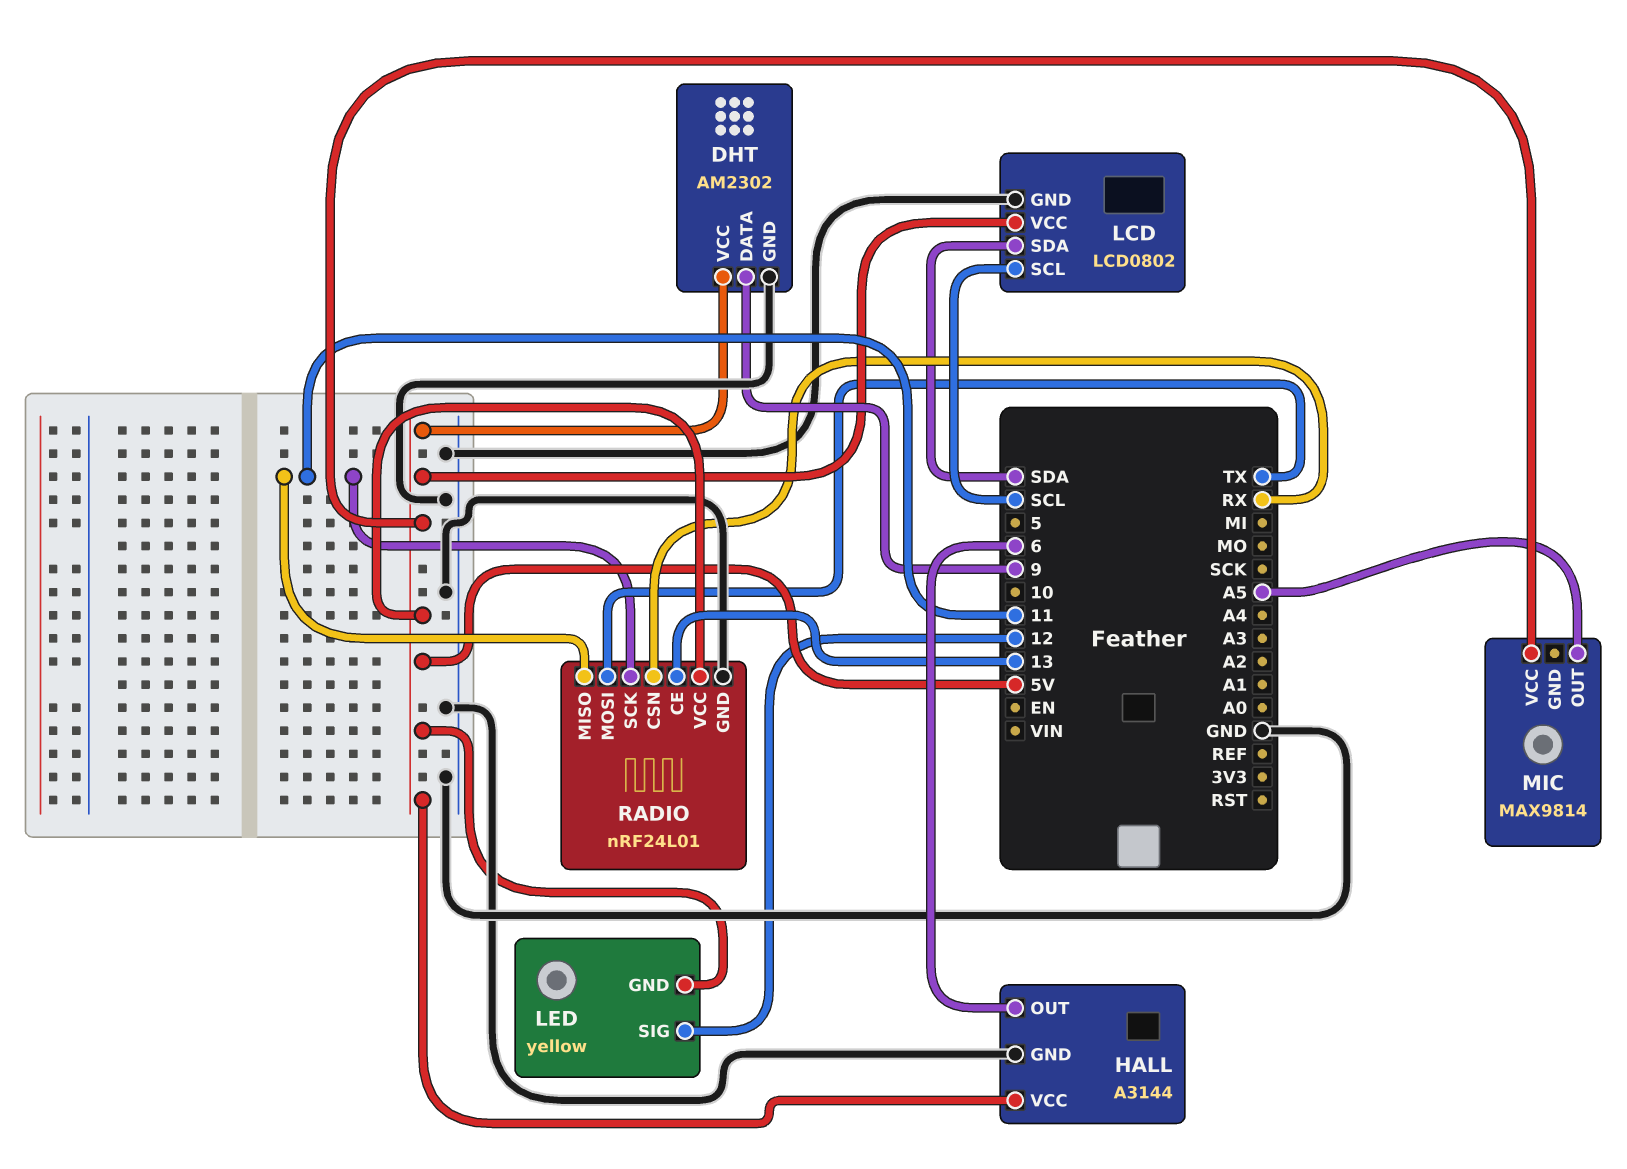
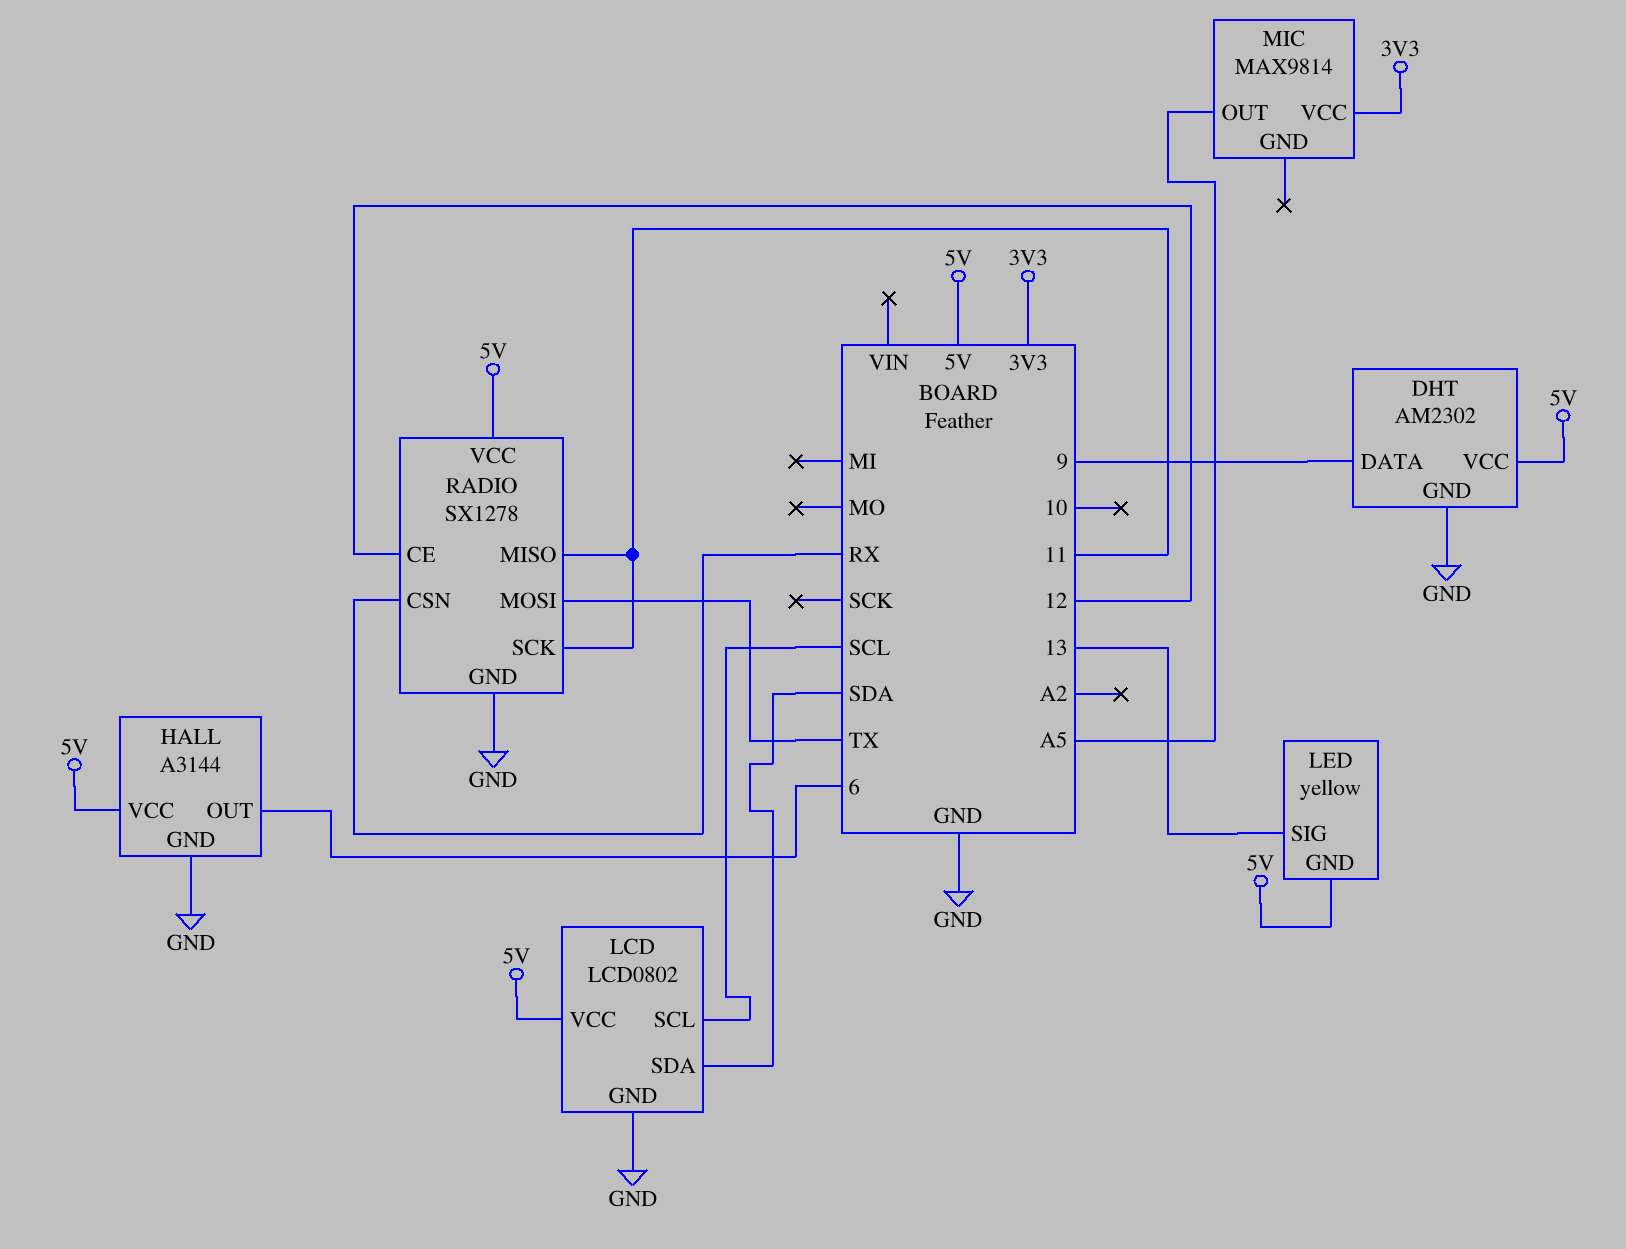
LED pin SIG: 12 -> 13
MIC pin VCC: 5V -> 3V3
RADIO: nRF24L01 -> SX1278
RADIO pin CE: 13 -> 12

